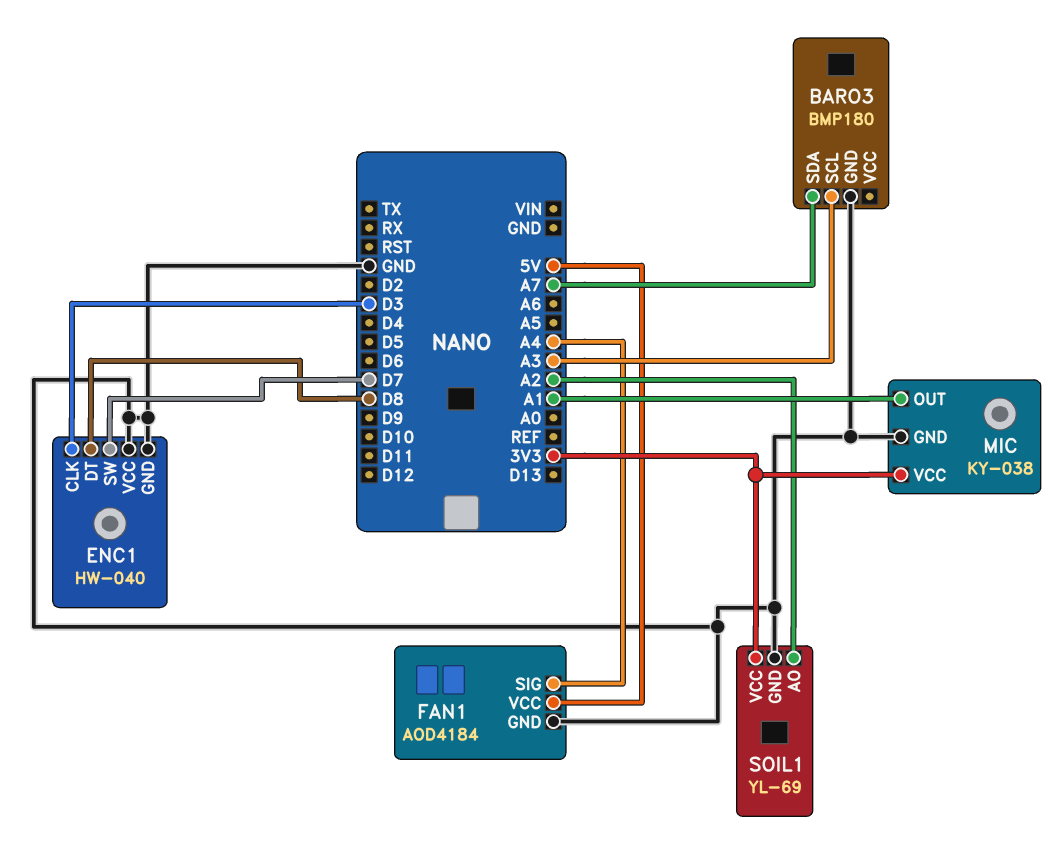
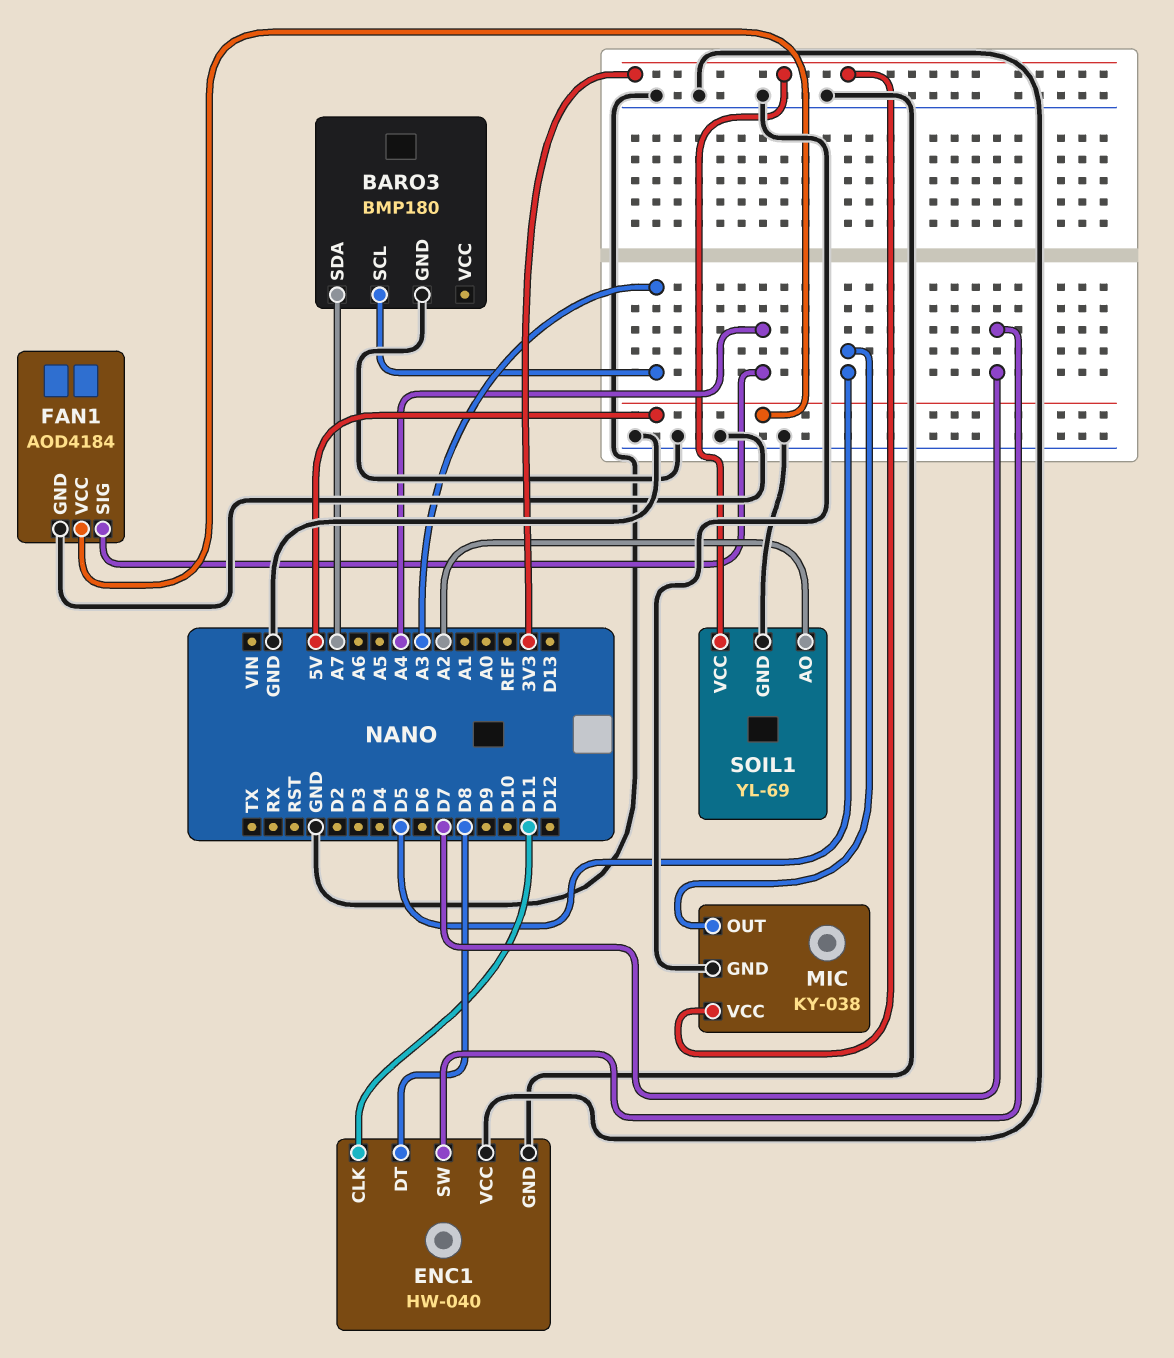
ENC1 pin CLK: D3 -> D11
MIC pin OUT: A1 -> D5

